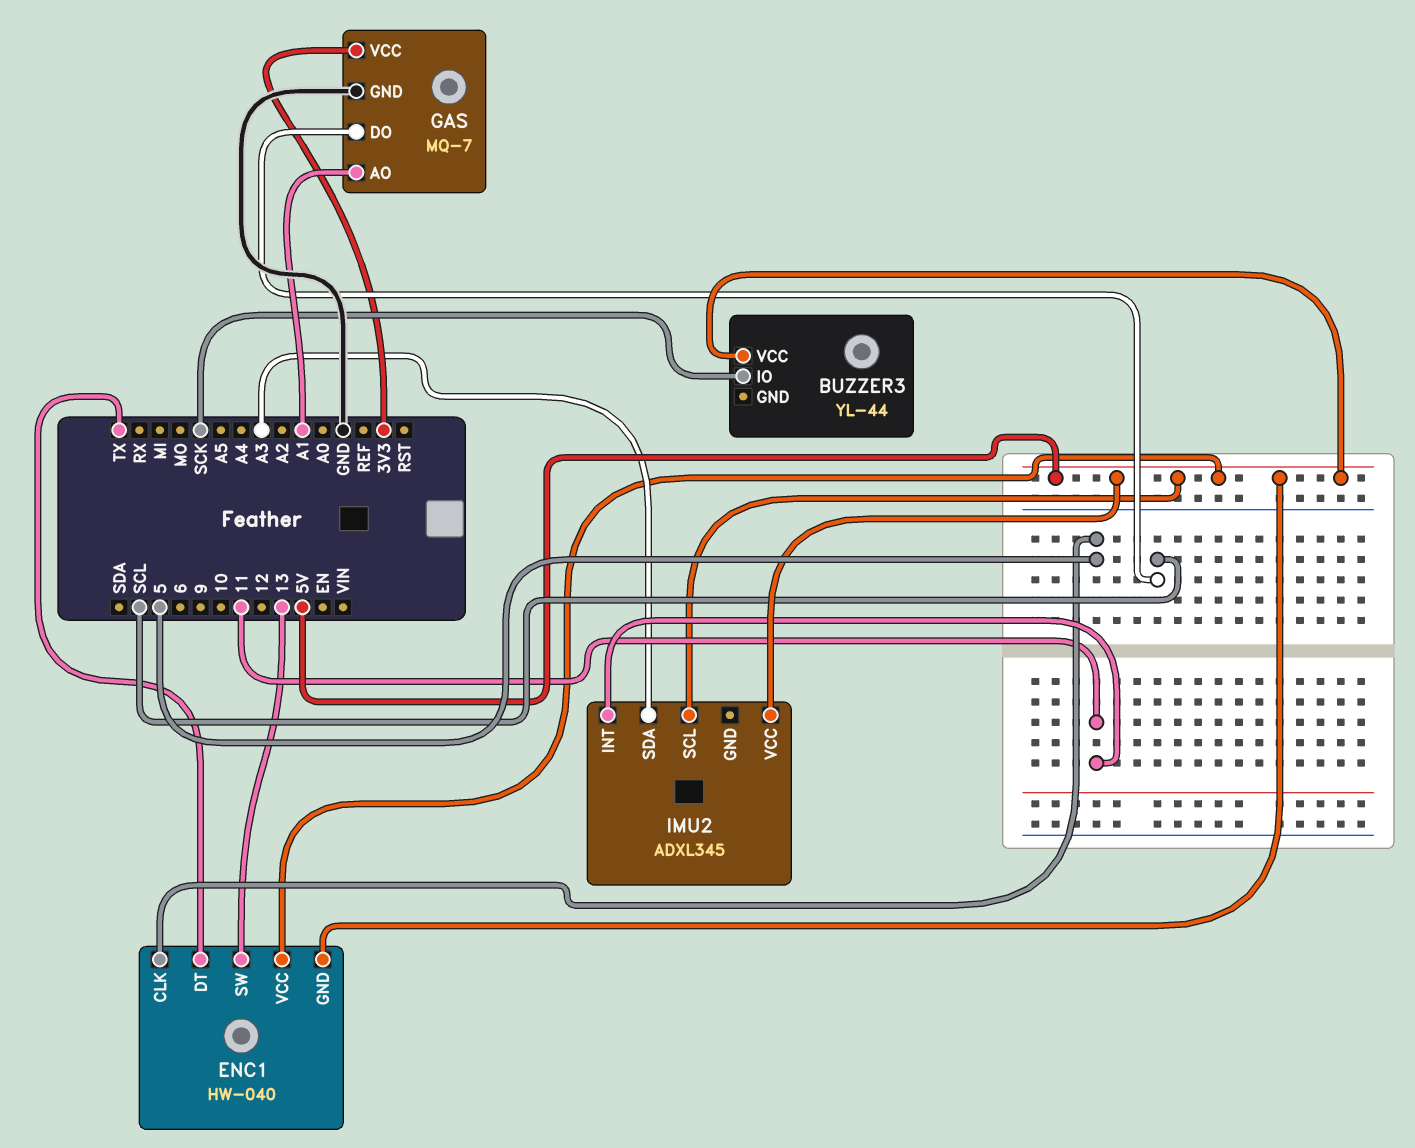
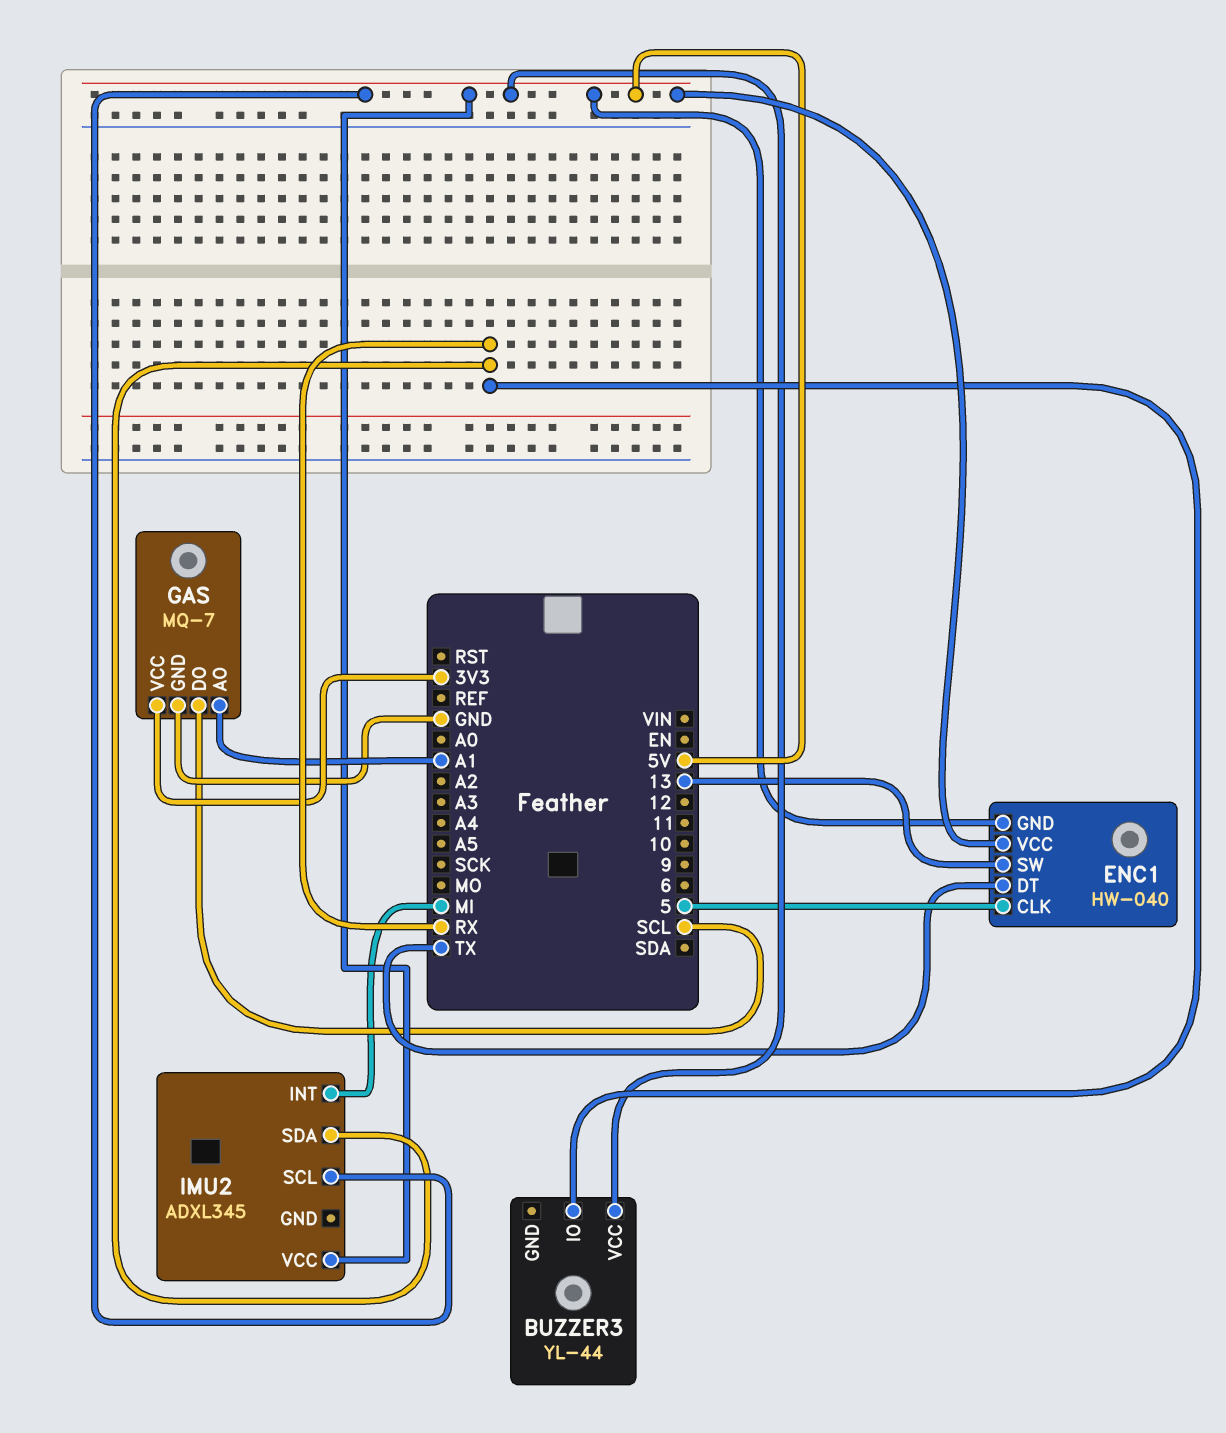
BUZZER3 pin IO: SCK -> RX
IMU2 pin INT: 11 -> MI
IMU2 pin SDA: A3 -> RX

